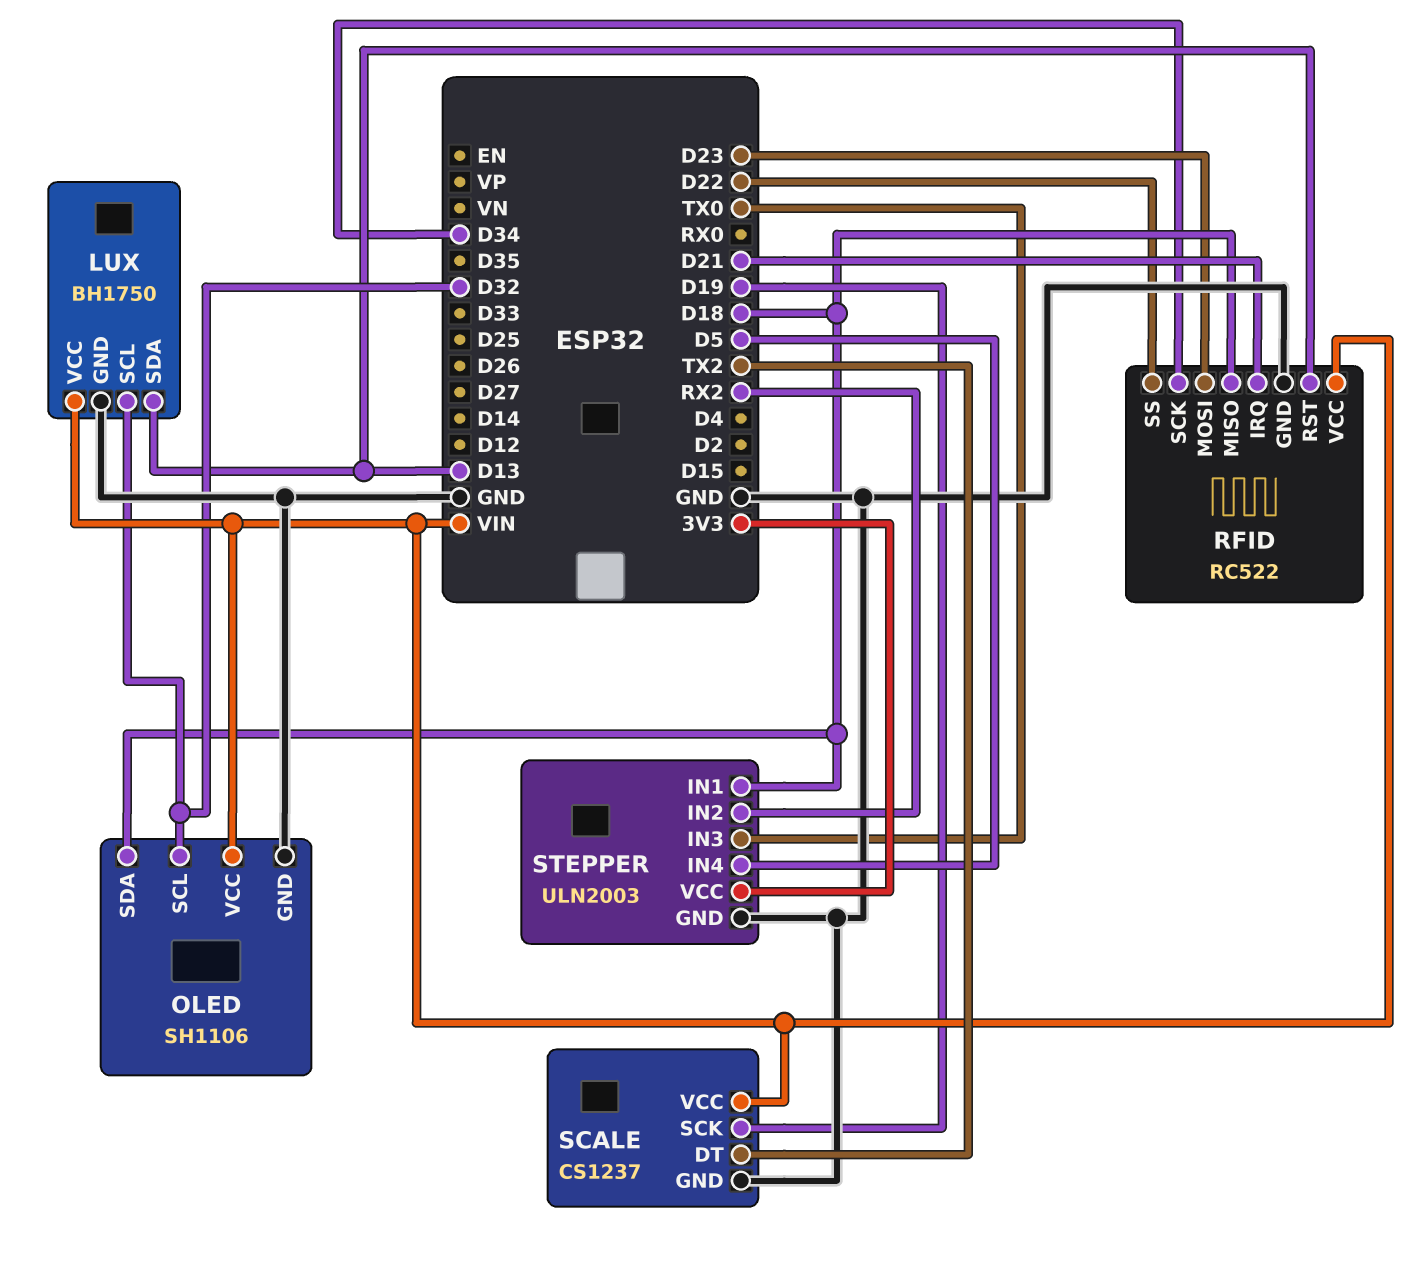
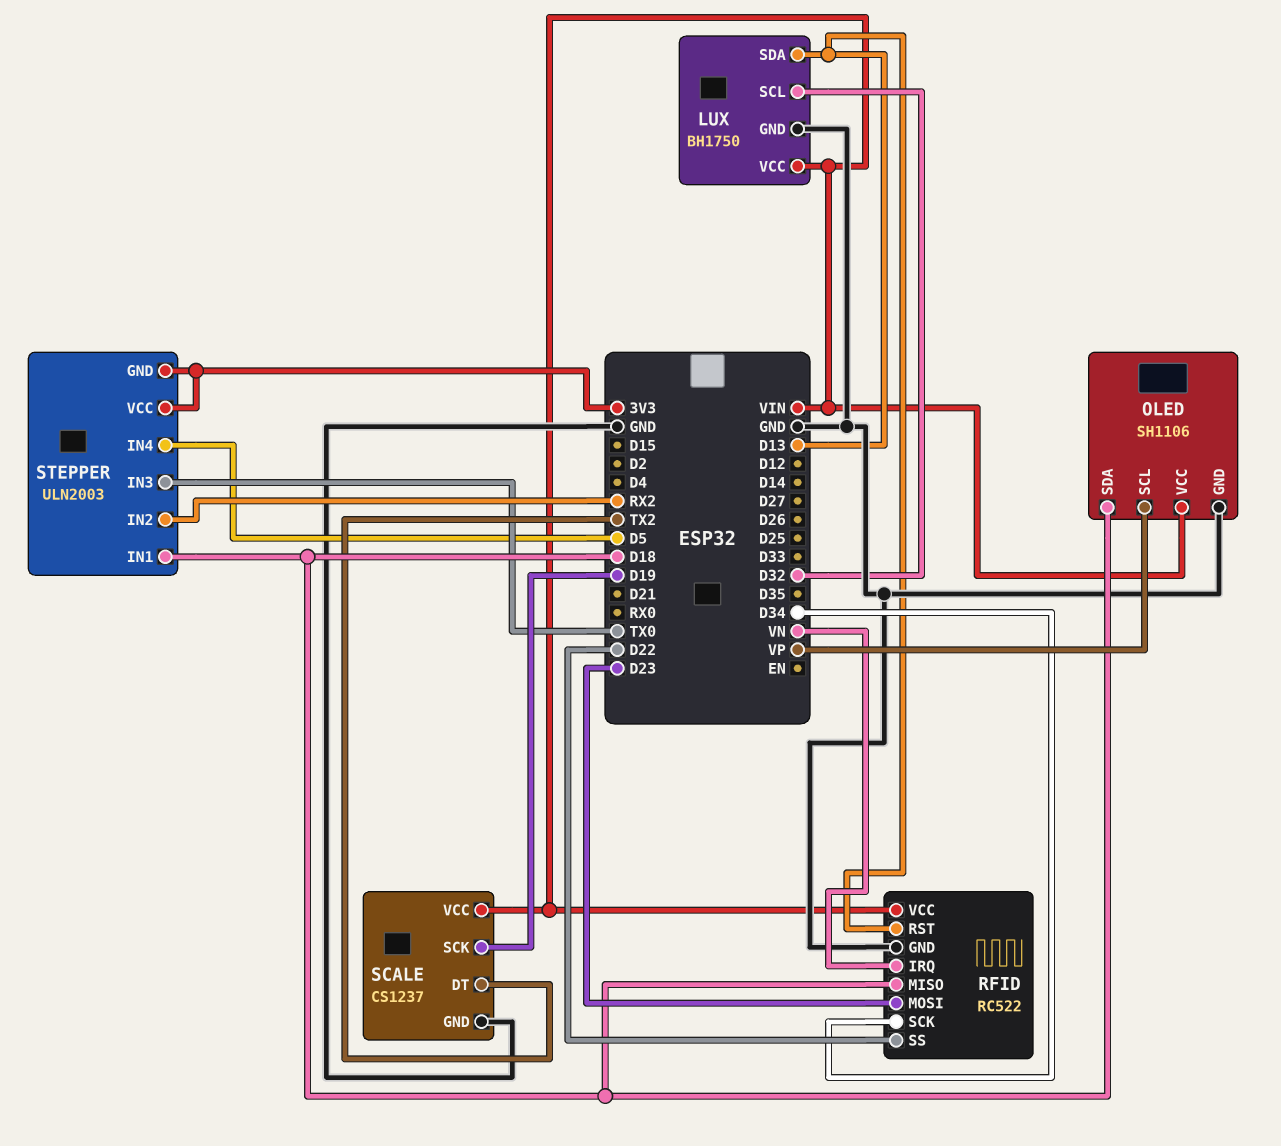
OLED pin SCL: D32 -> VP
RFID pin IRQ: D21 -> VN
STEPPER pin GND: GND -> 3V3

